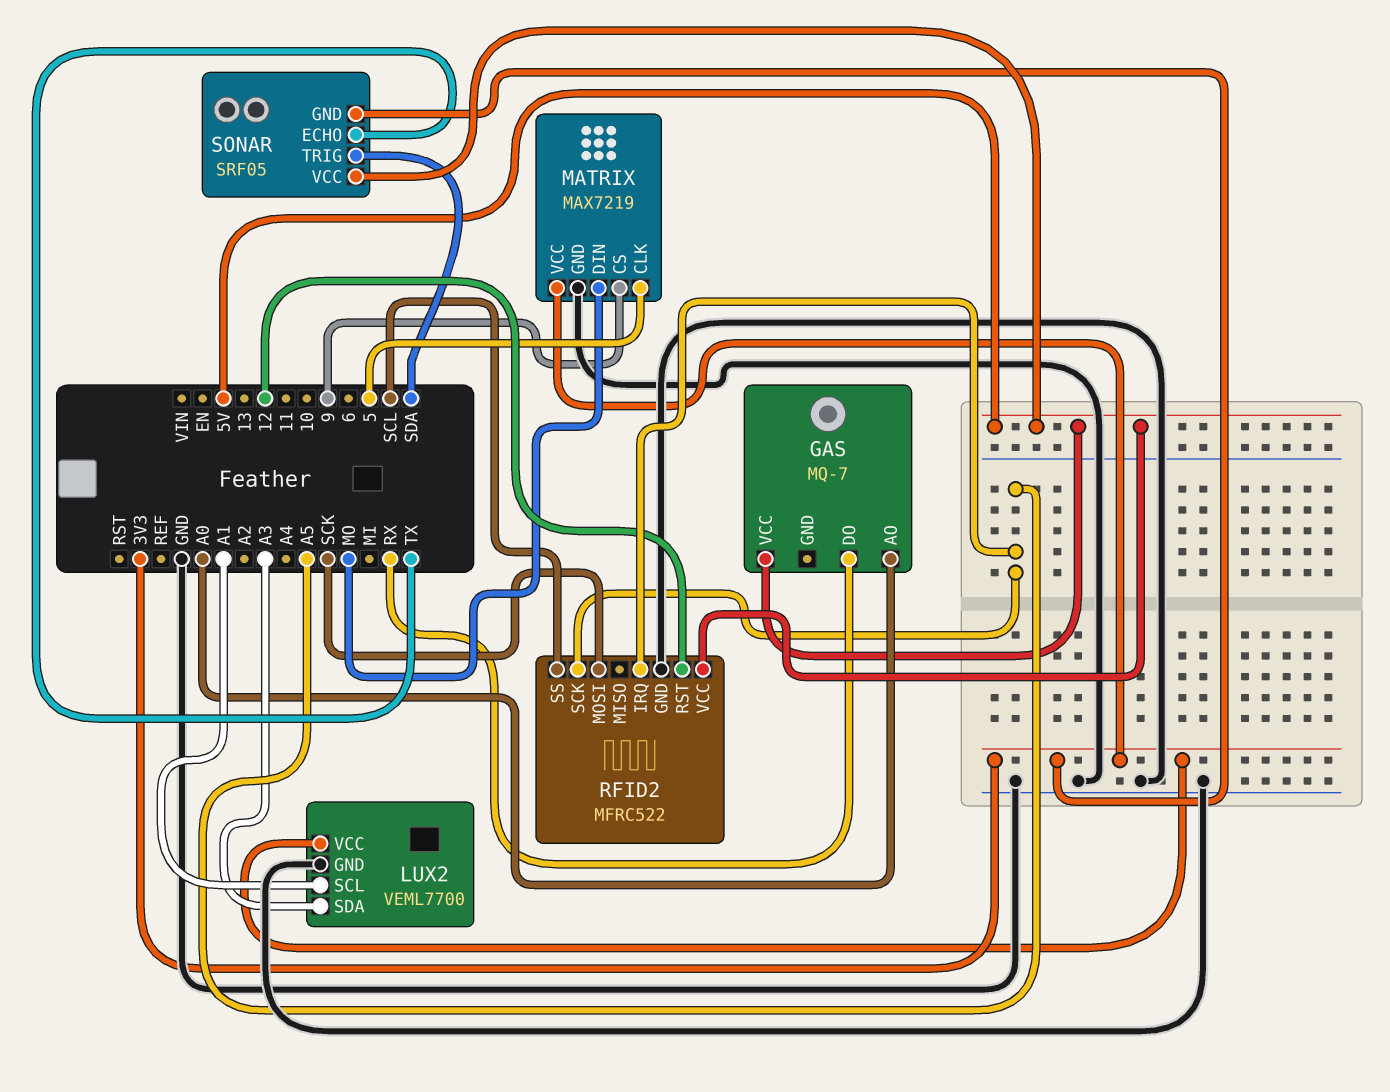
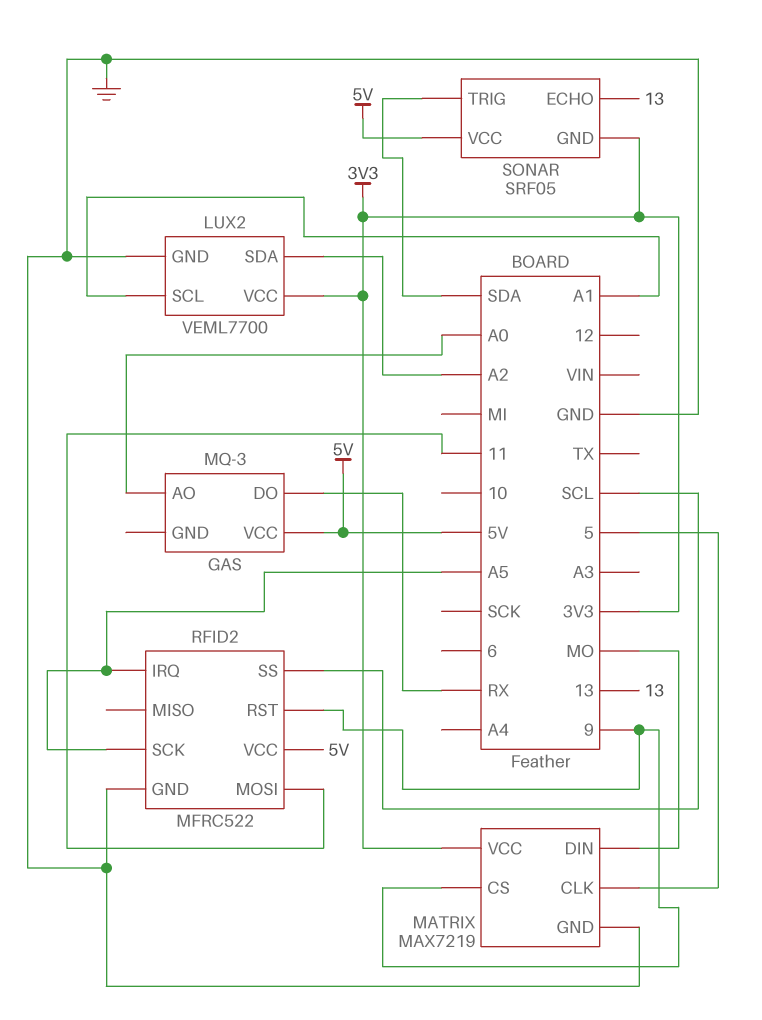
GAS: MQ-7 -> MQ-3
LUX2 pin SDA: A3 -> A2
RFID2 pin MOSI: SCK -> 11
RFID2 pin RST: 12 -> 9
SONAR pin ECHO: TX -> 13

